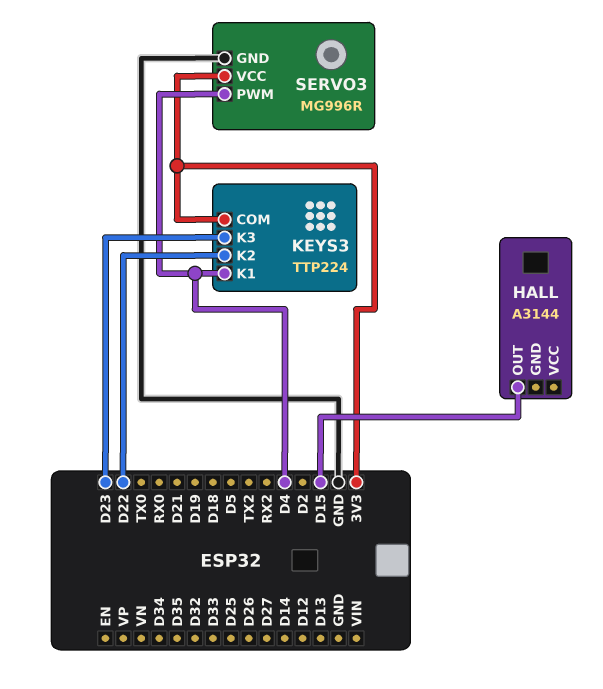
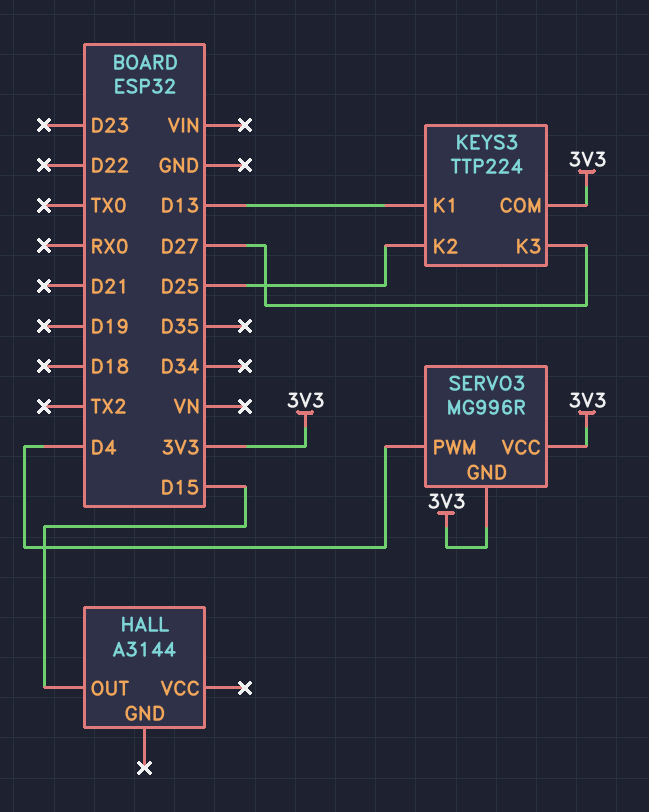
KEYS3 pin K1: D4 -> D13
KEYS3 pin K2: D22 -> D25
KEYS3 pin K3: D23 -> D27
SERVO3 pin GND: GND -> 3V3

